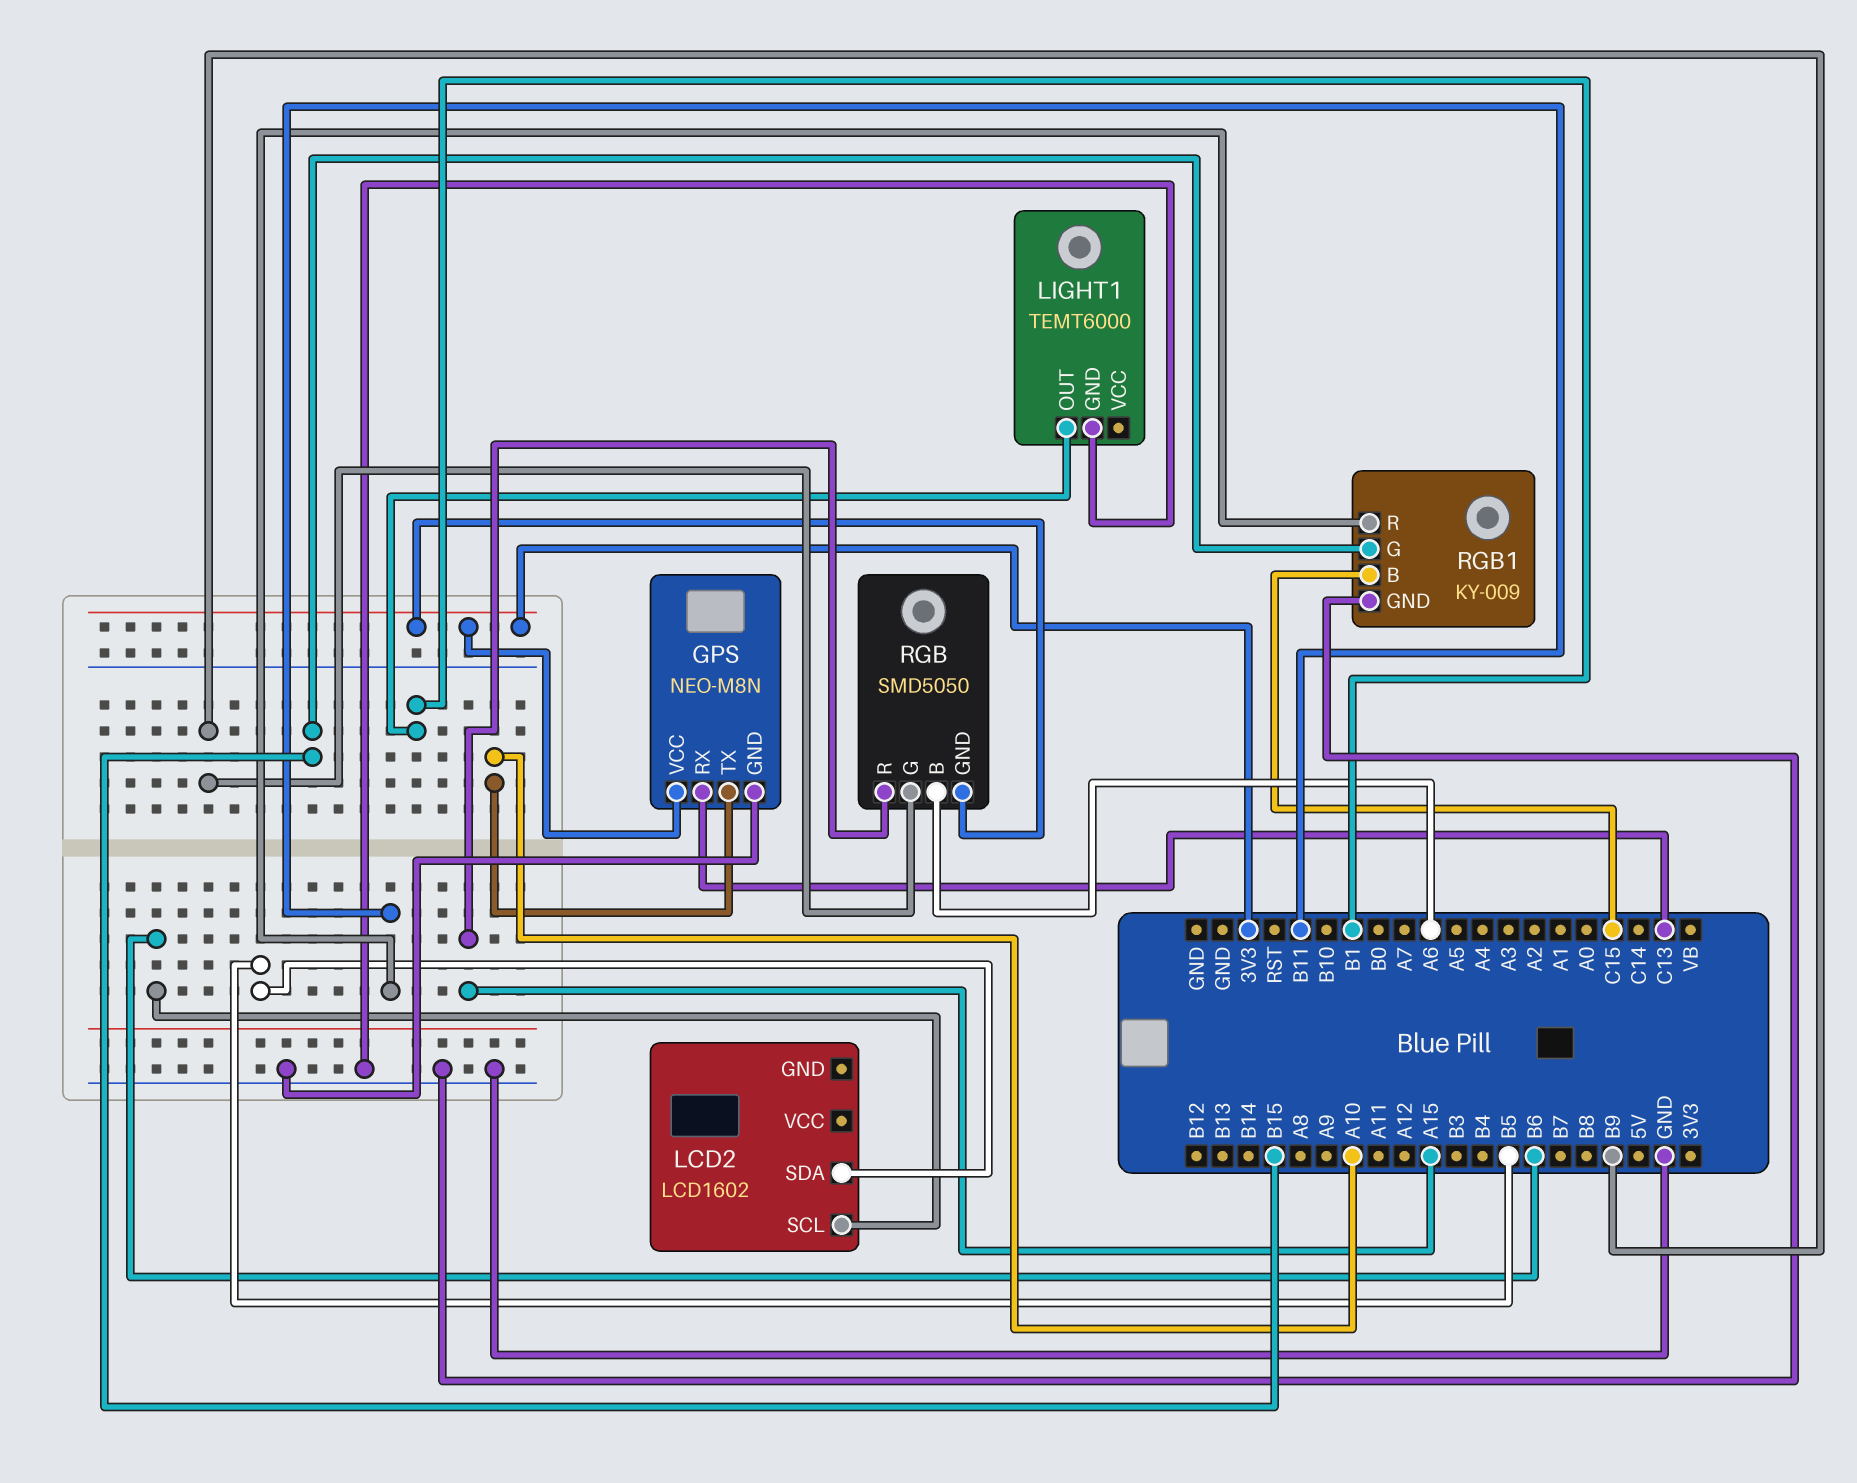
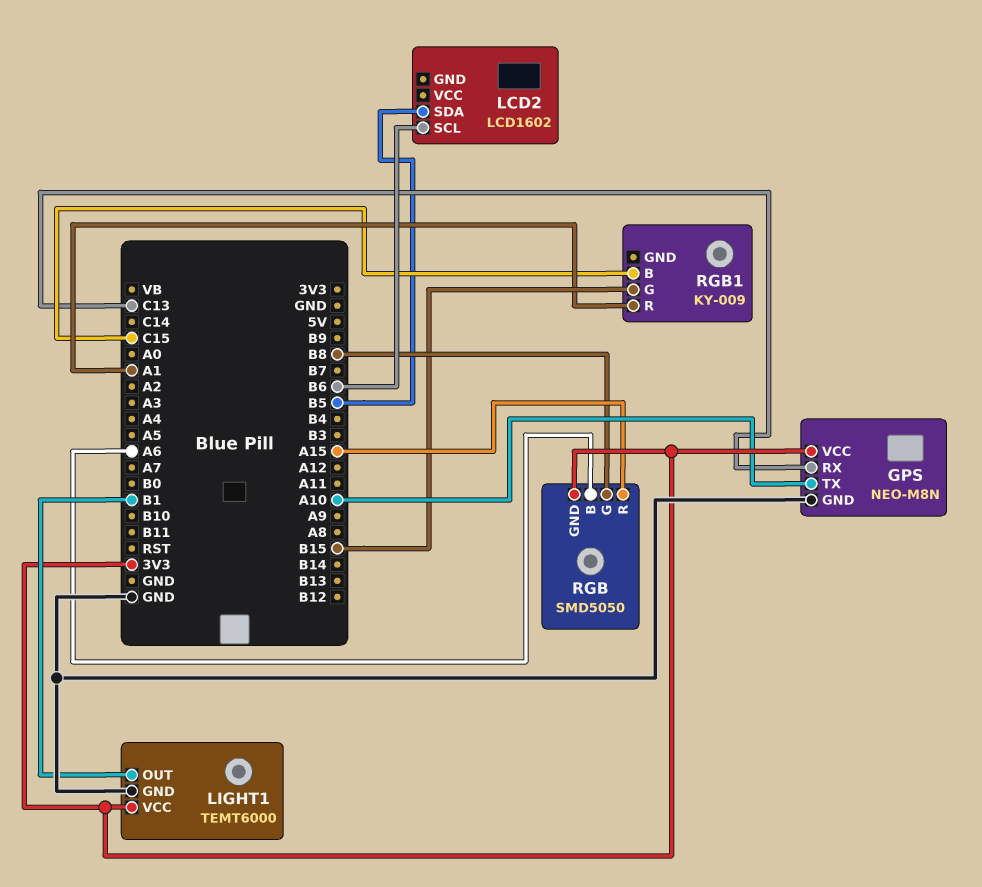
LIGHT1 pin VCC: none -> 3V3
RGB pin G: B9 -> B8
RGB1 pin GND: GND -> none
RGB1 pin R: B11 -> A1

